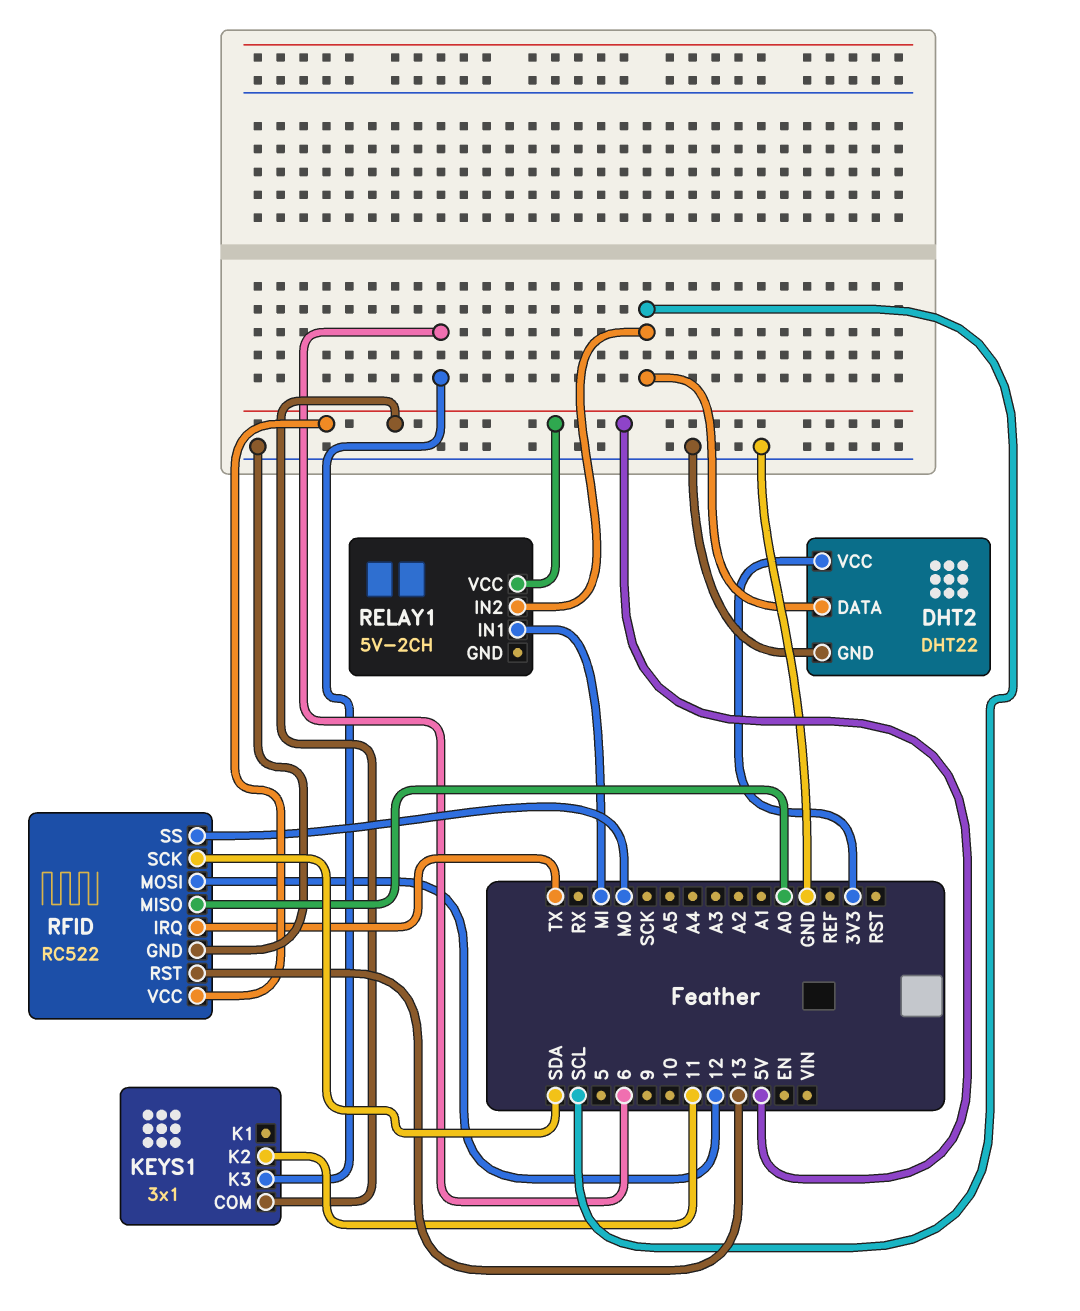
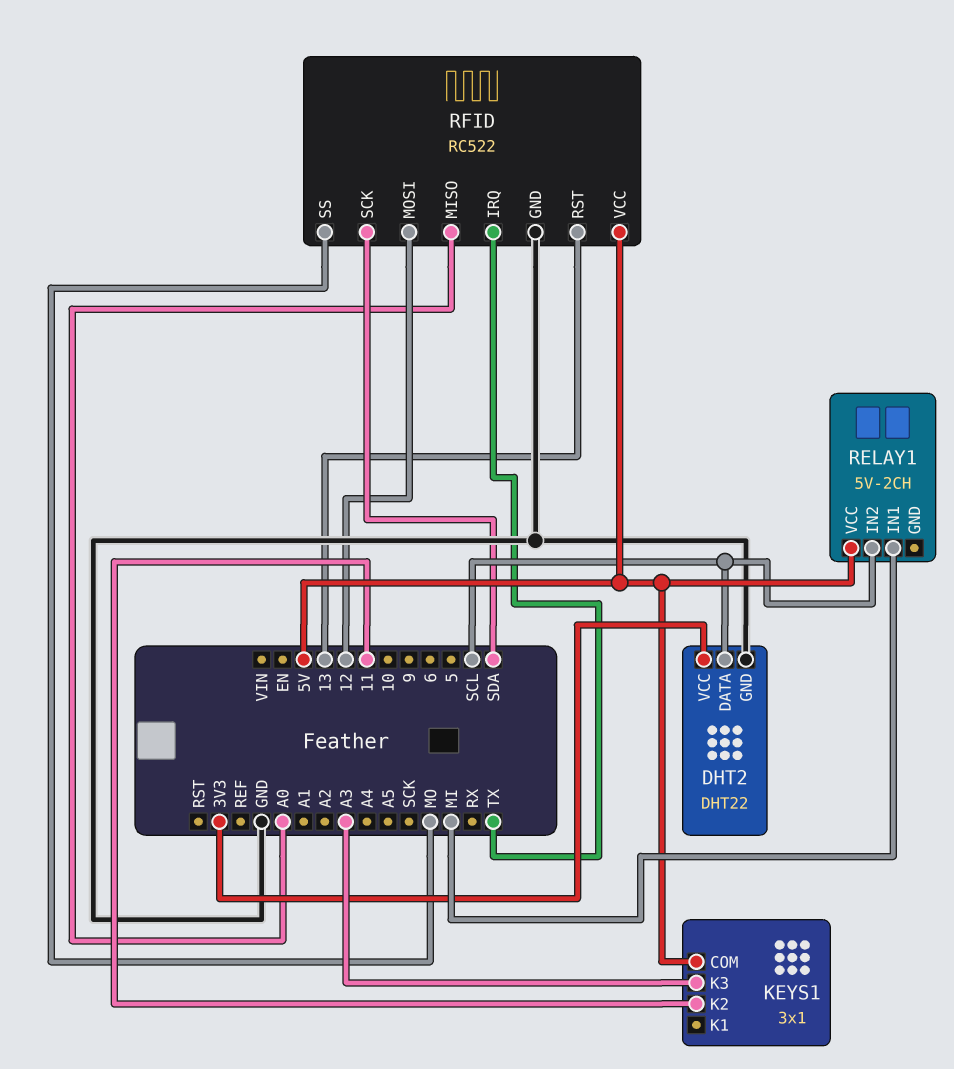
KEYS1 pin K3: 6 -> A3

